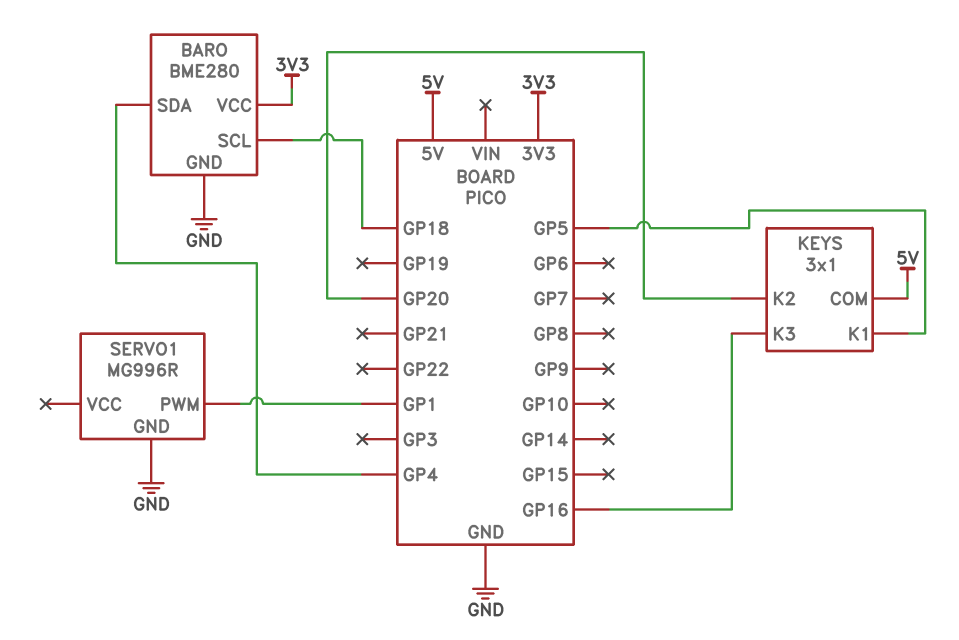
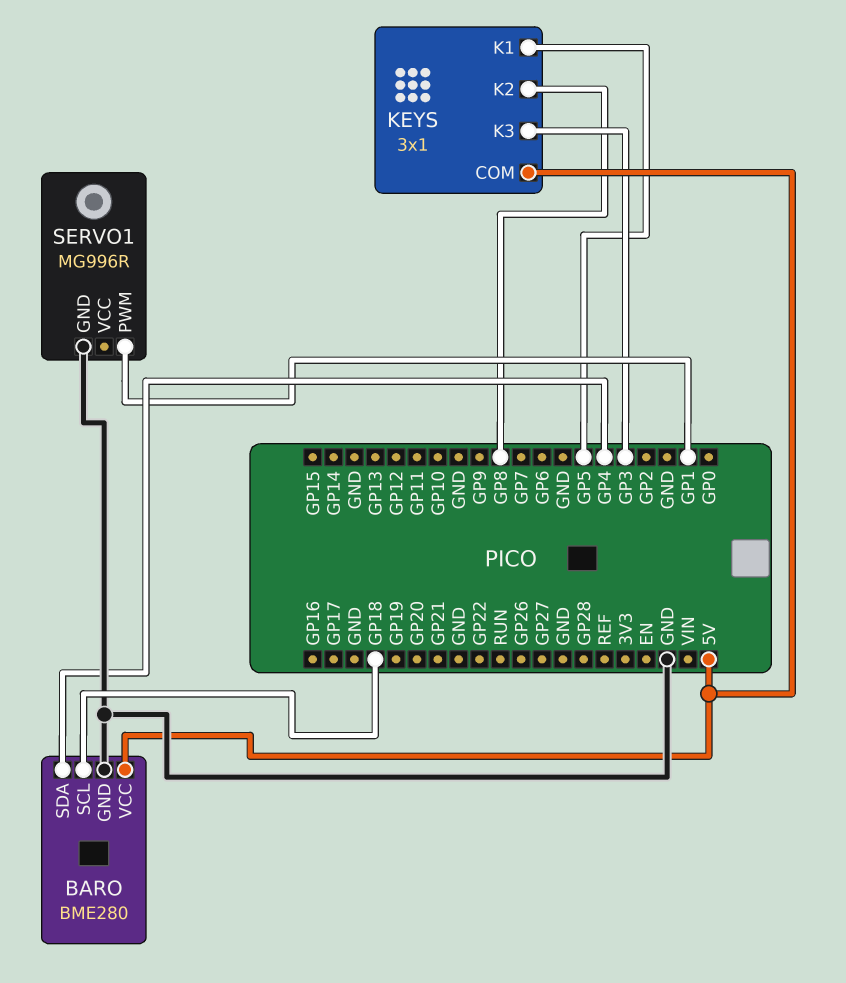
BARO pin VCC: 3V3 -> 5V
KEYS pin K2: GP20 -> GP8
KEYS pin K3: GP16 -> GP3

